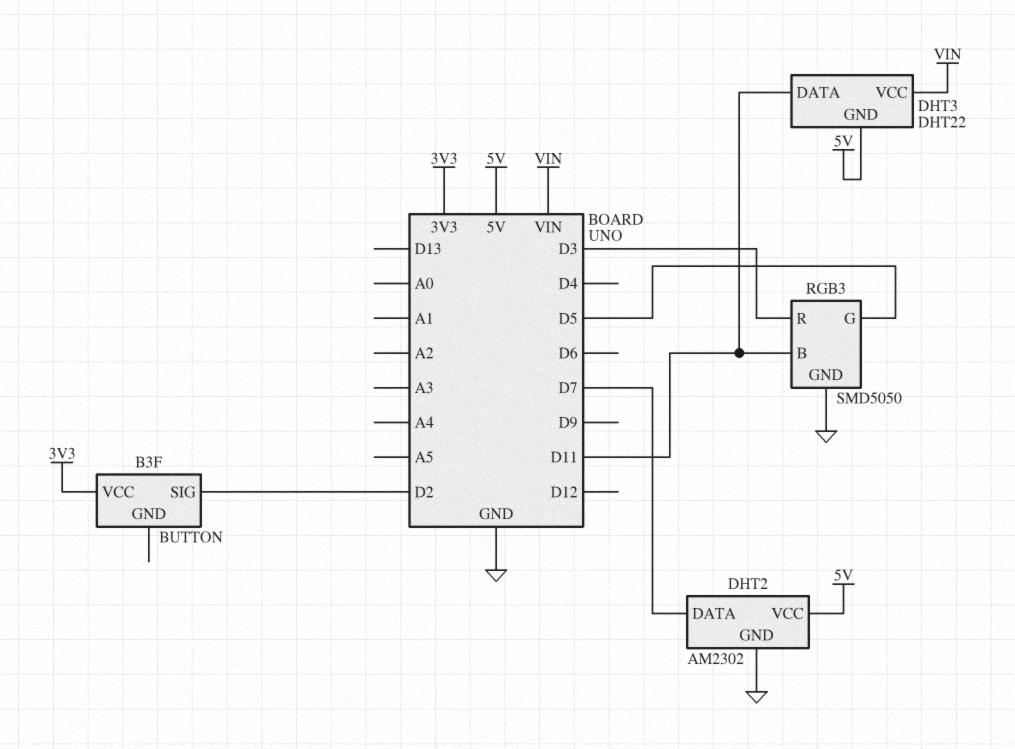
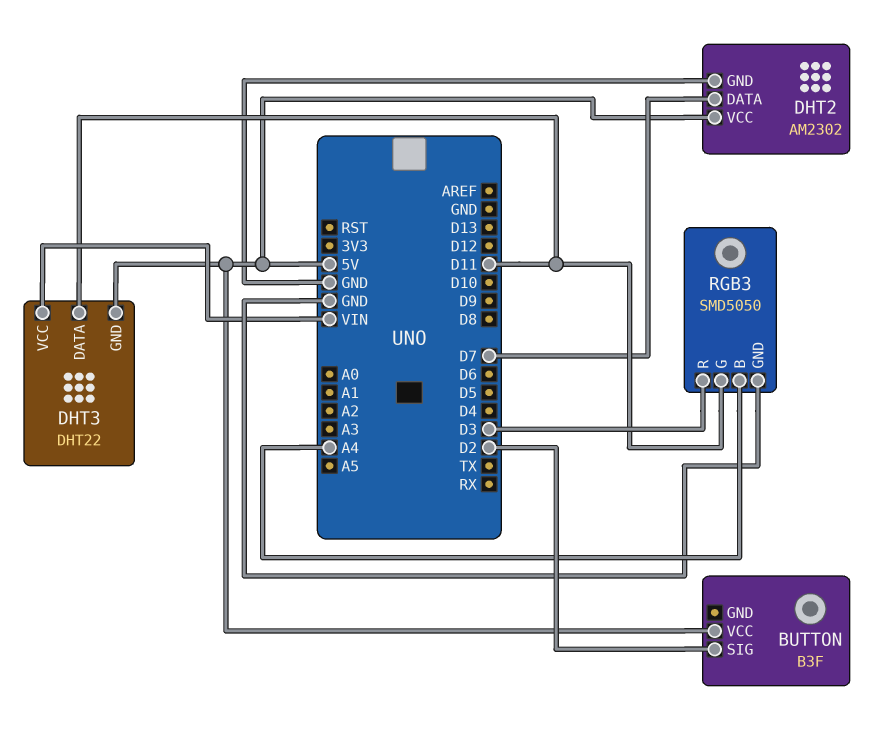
BUTTON pin VCC: 3V3 -> 5V
RGB3 pin B: D11 -> A4
RGB3 pin G: D5 -> D11

